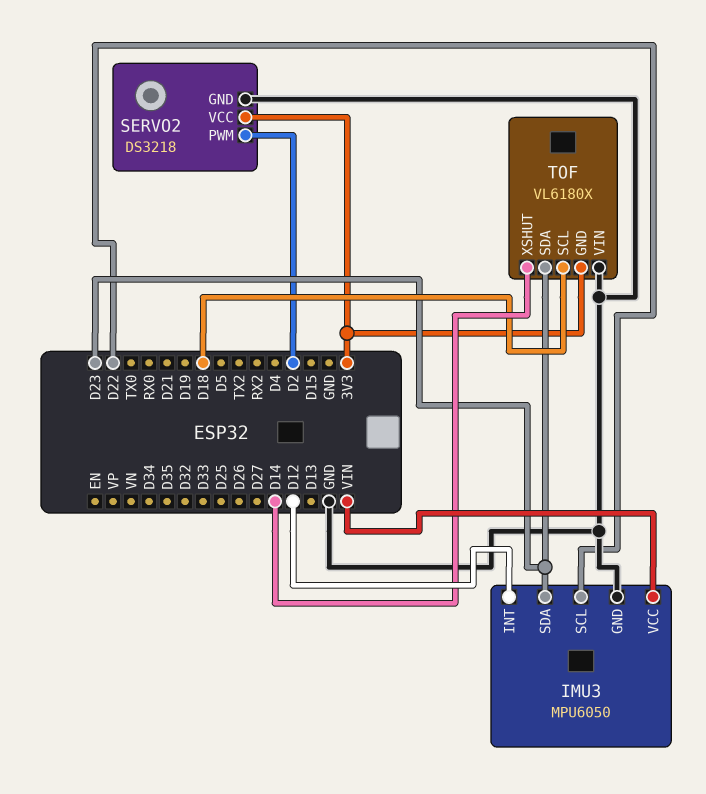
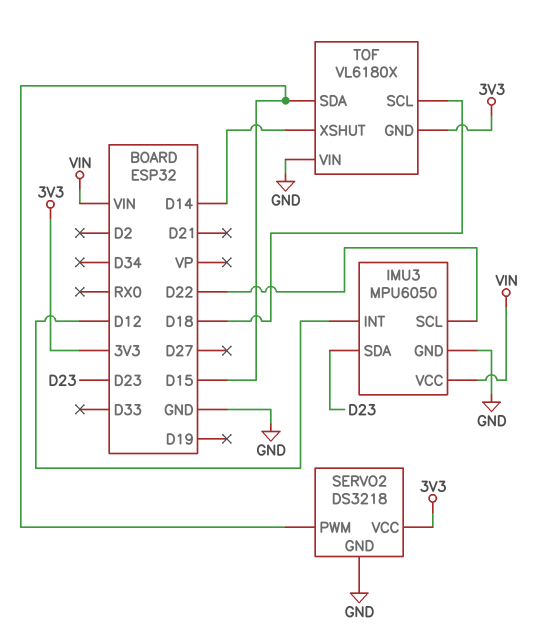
SERVO2 pin PWM: D2 -> D15
TOF pin SDA: D23 -> D15

